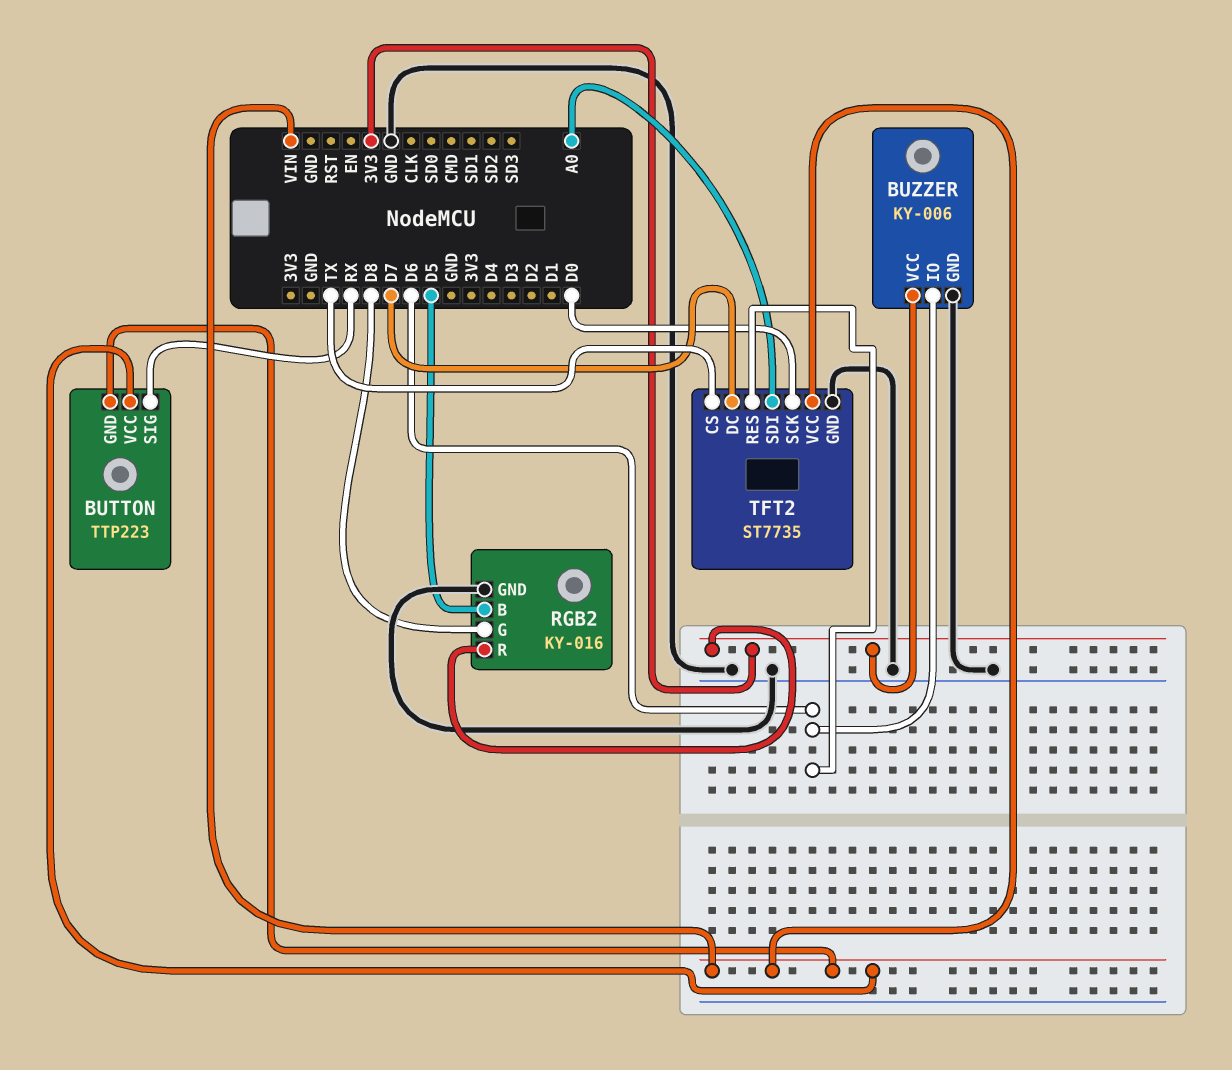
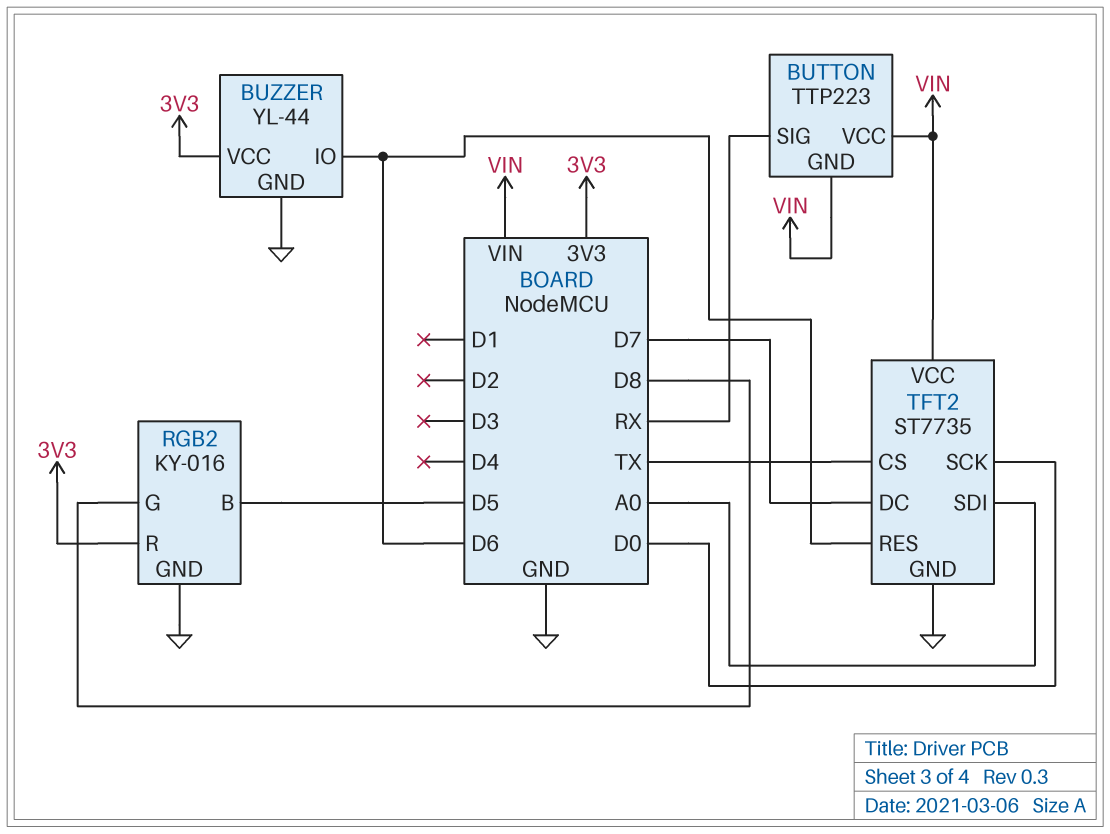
BUZZER: KY-006 -> YL-44

